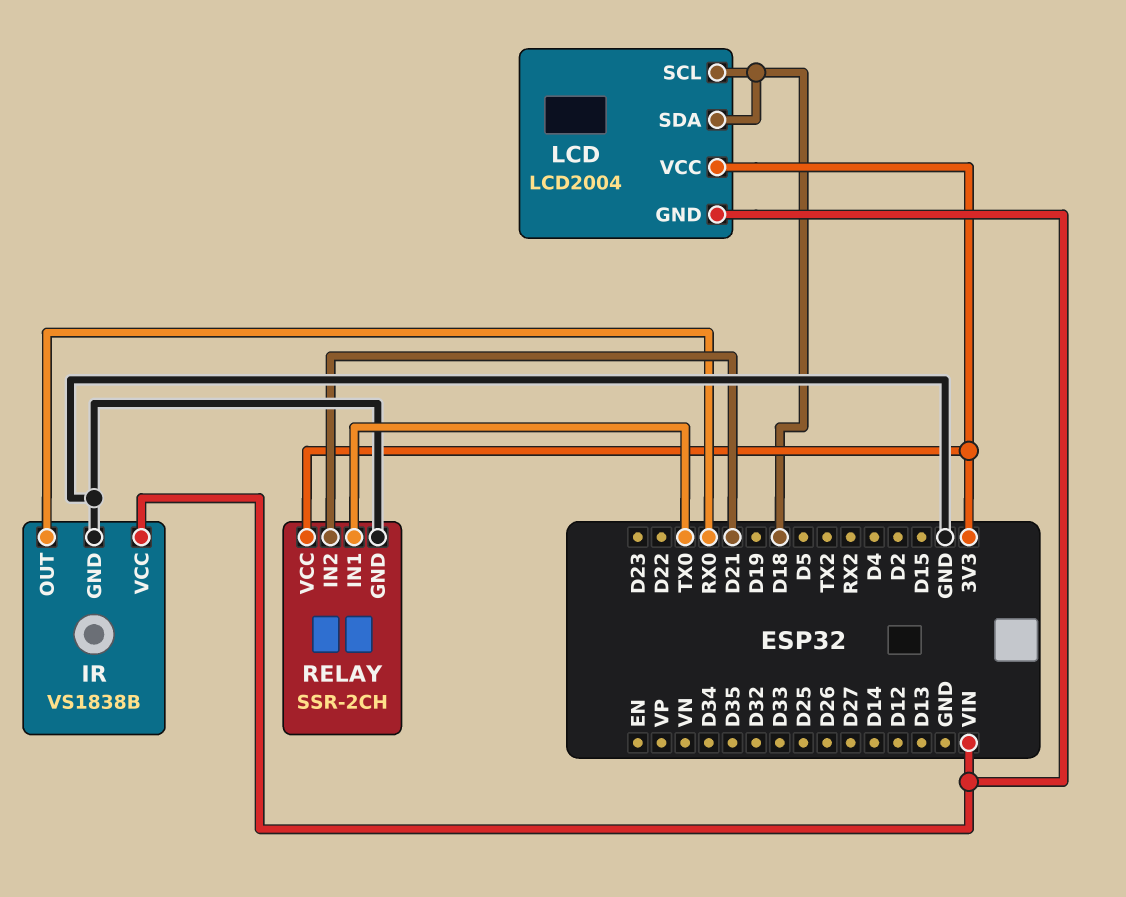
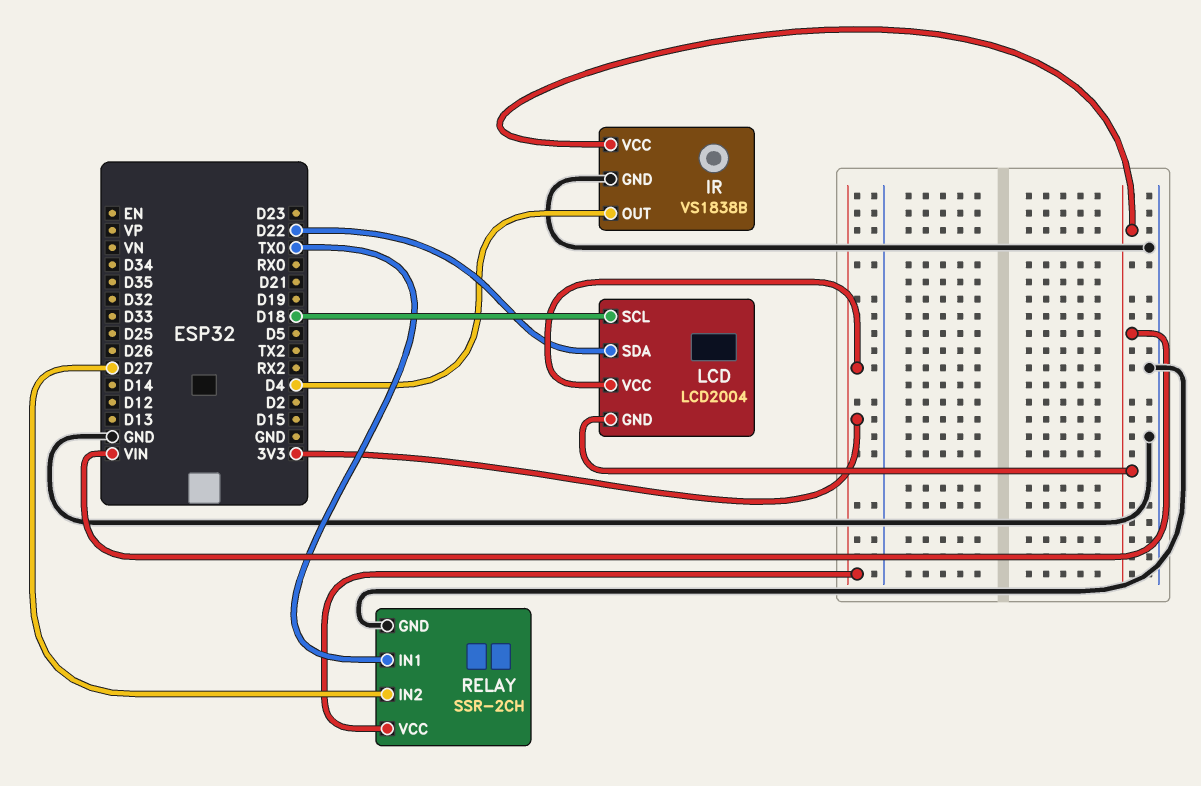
IR pin OUT: RX0 -> D4
LCD pin SDA: D18 -> D22
RELAY pin IN2: D21 -> D27

